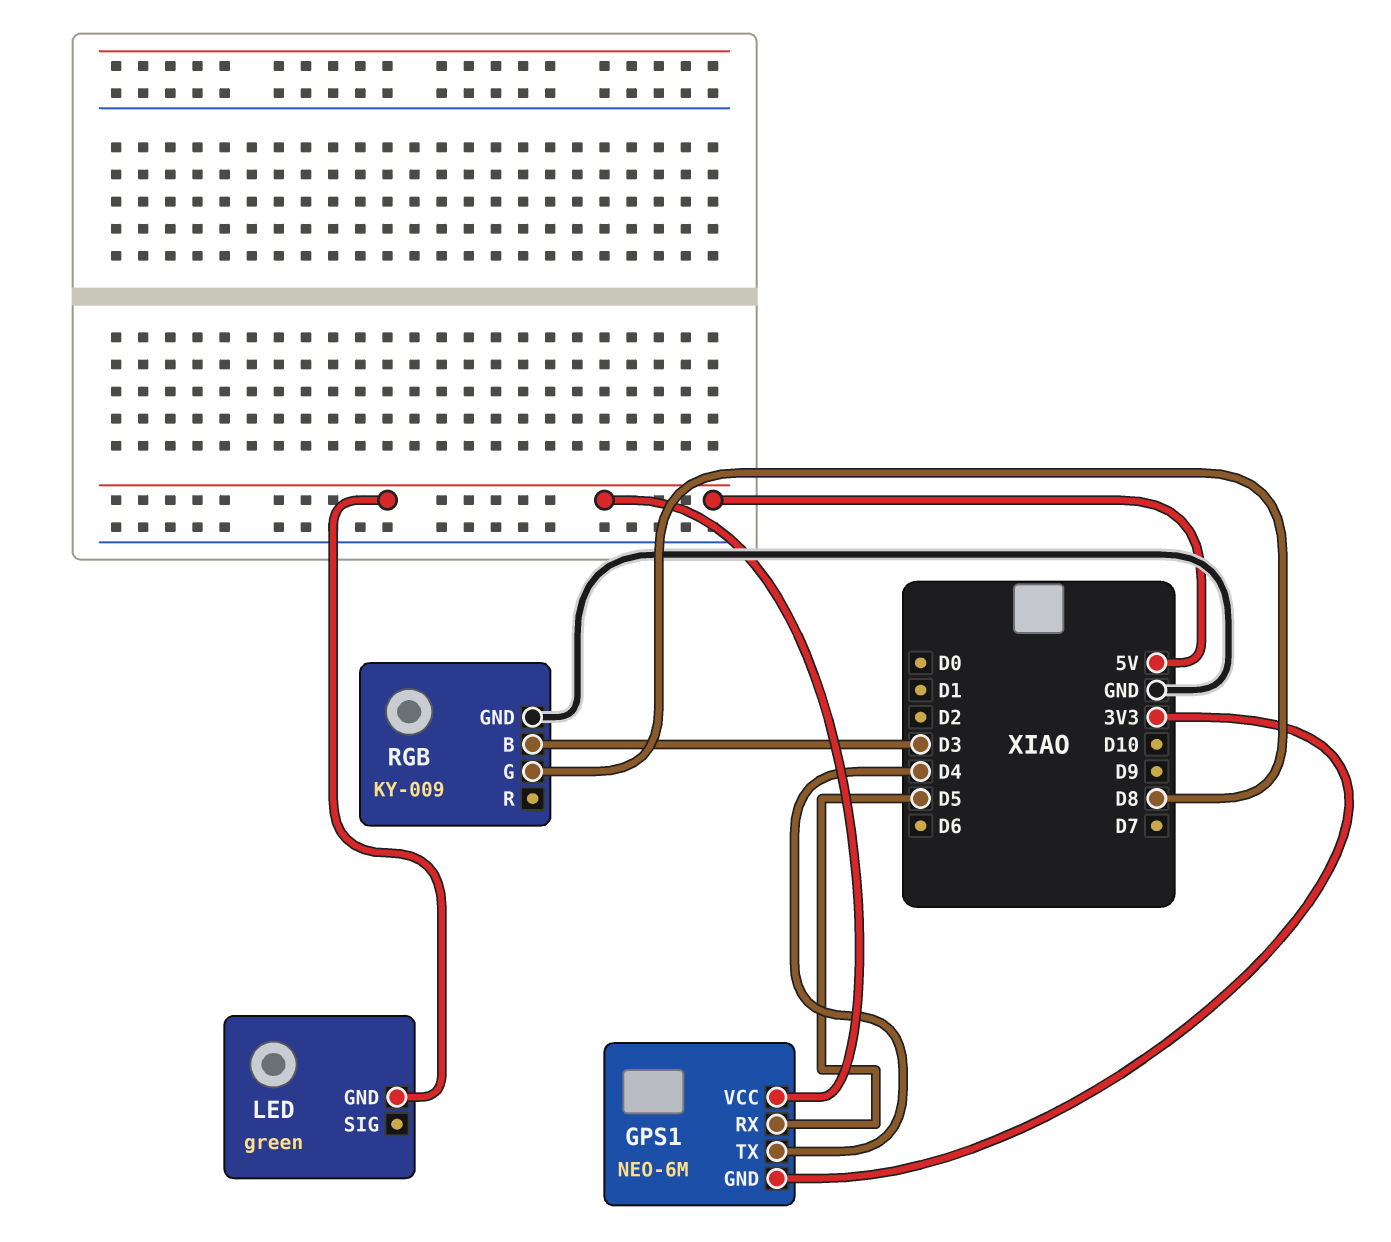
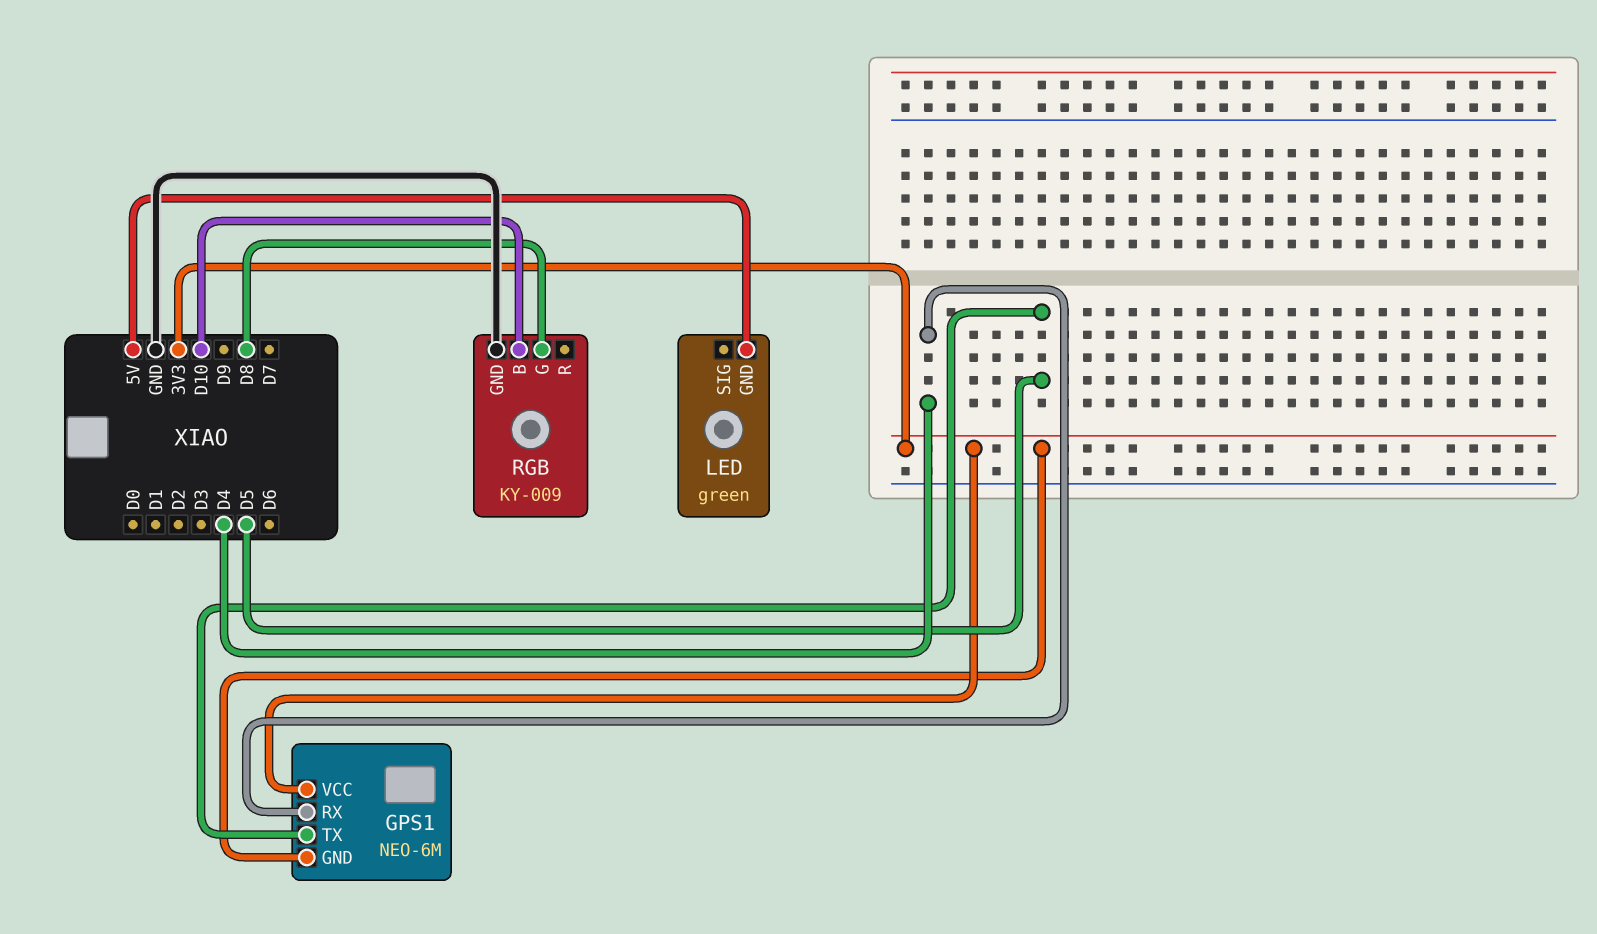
GPS1 pin RX: D5 -> D4
GPS1 pin TX: D4 -> D5
GPS1 pin VCC: 5V -> 3V3
RGB pin B: D3 -> D10

